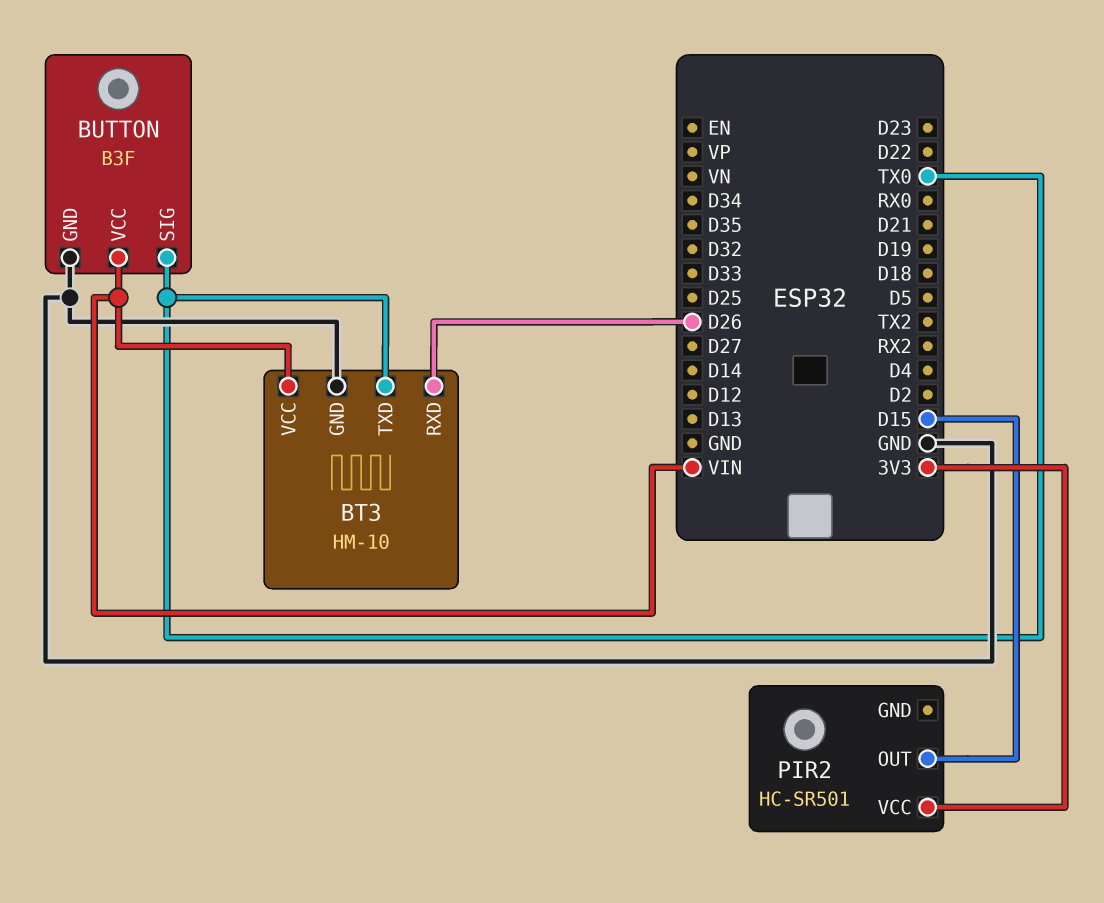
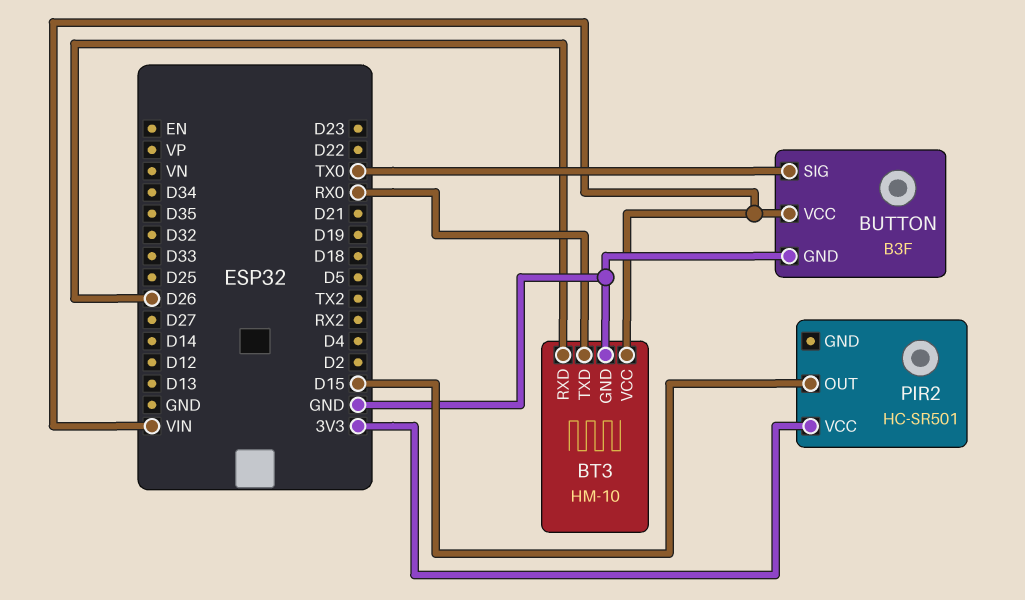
BT3 pin TXD: TX0 -> RX0

